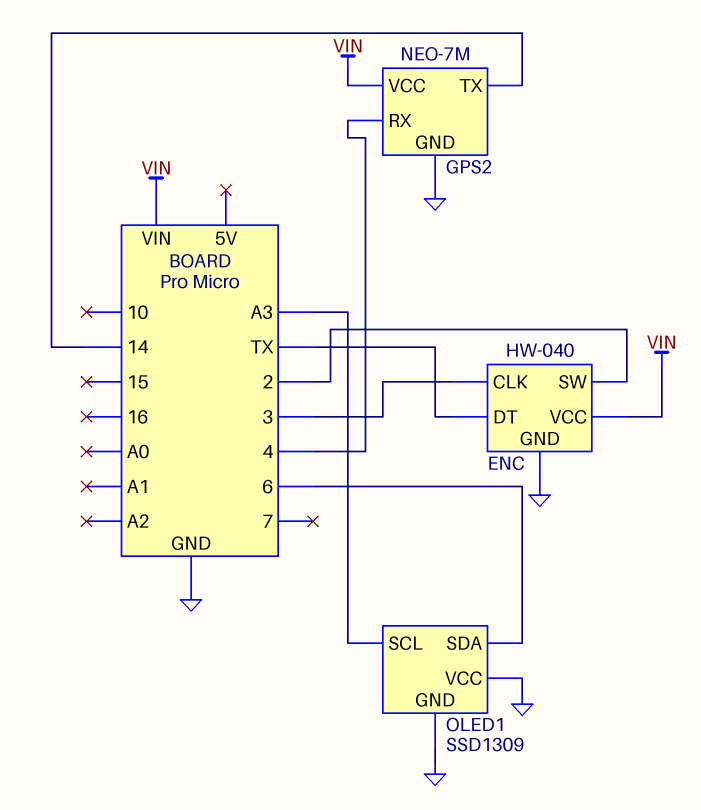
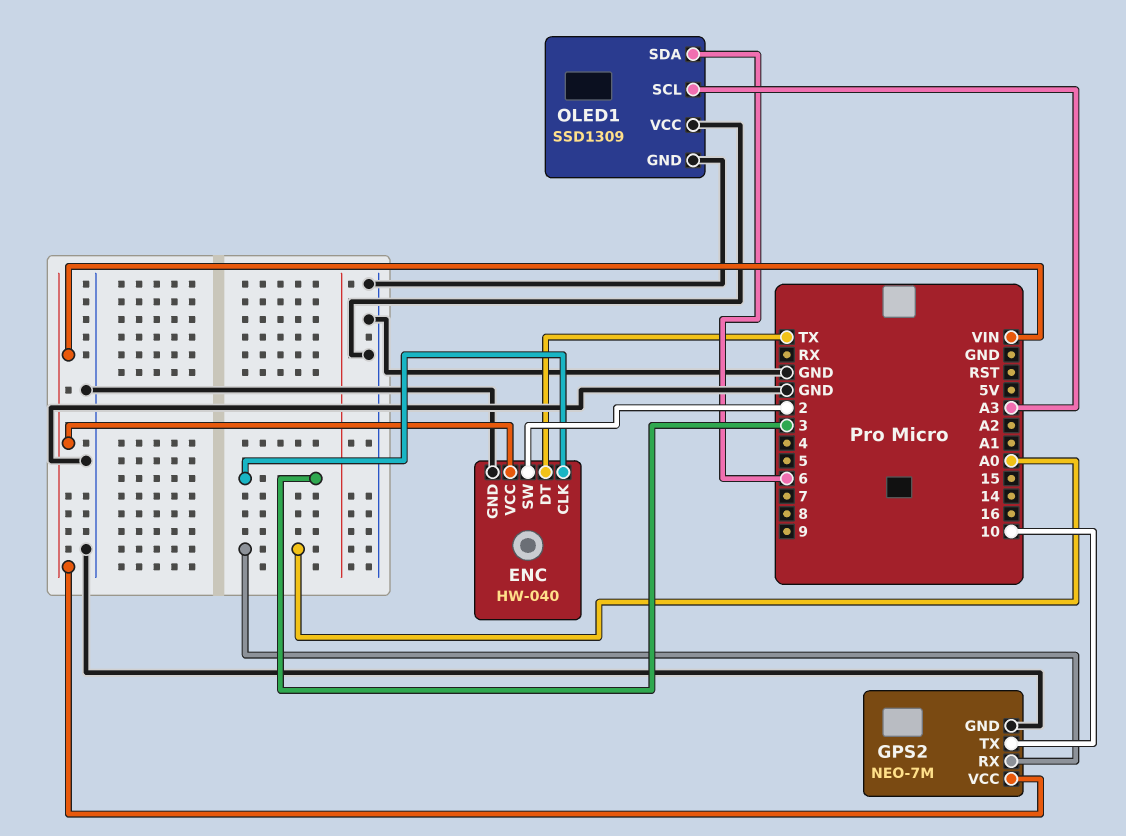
GPS2 pin RX: 4 -> A0
GPS2 pin TX: 14 -> 10

